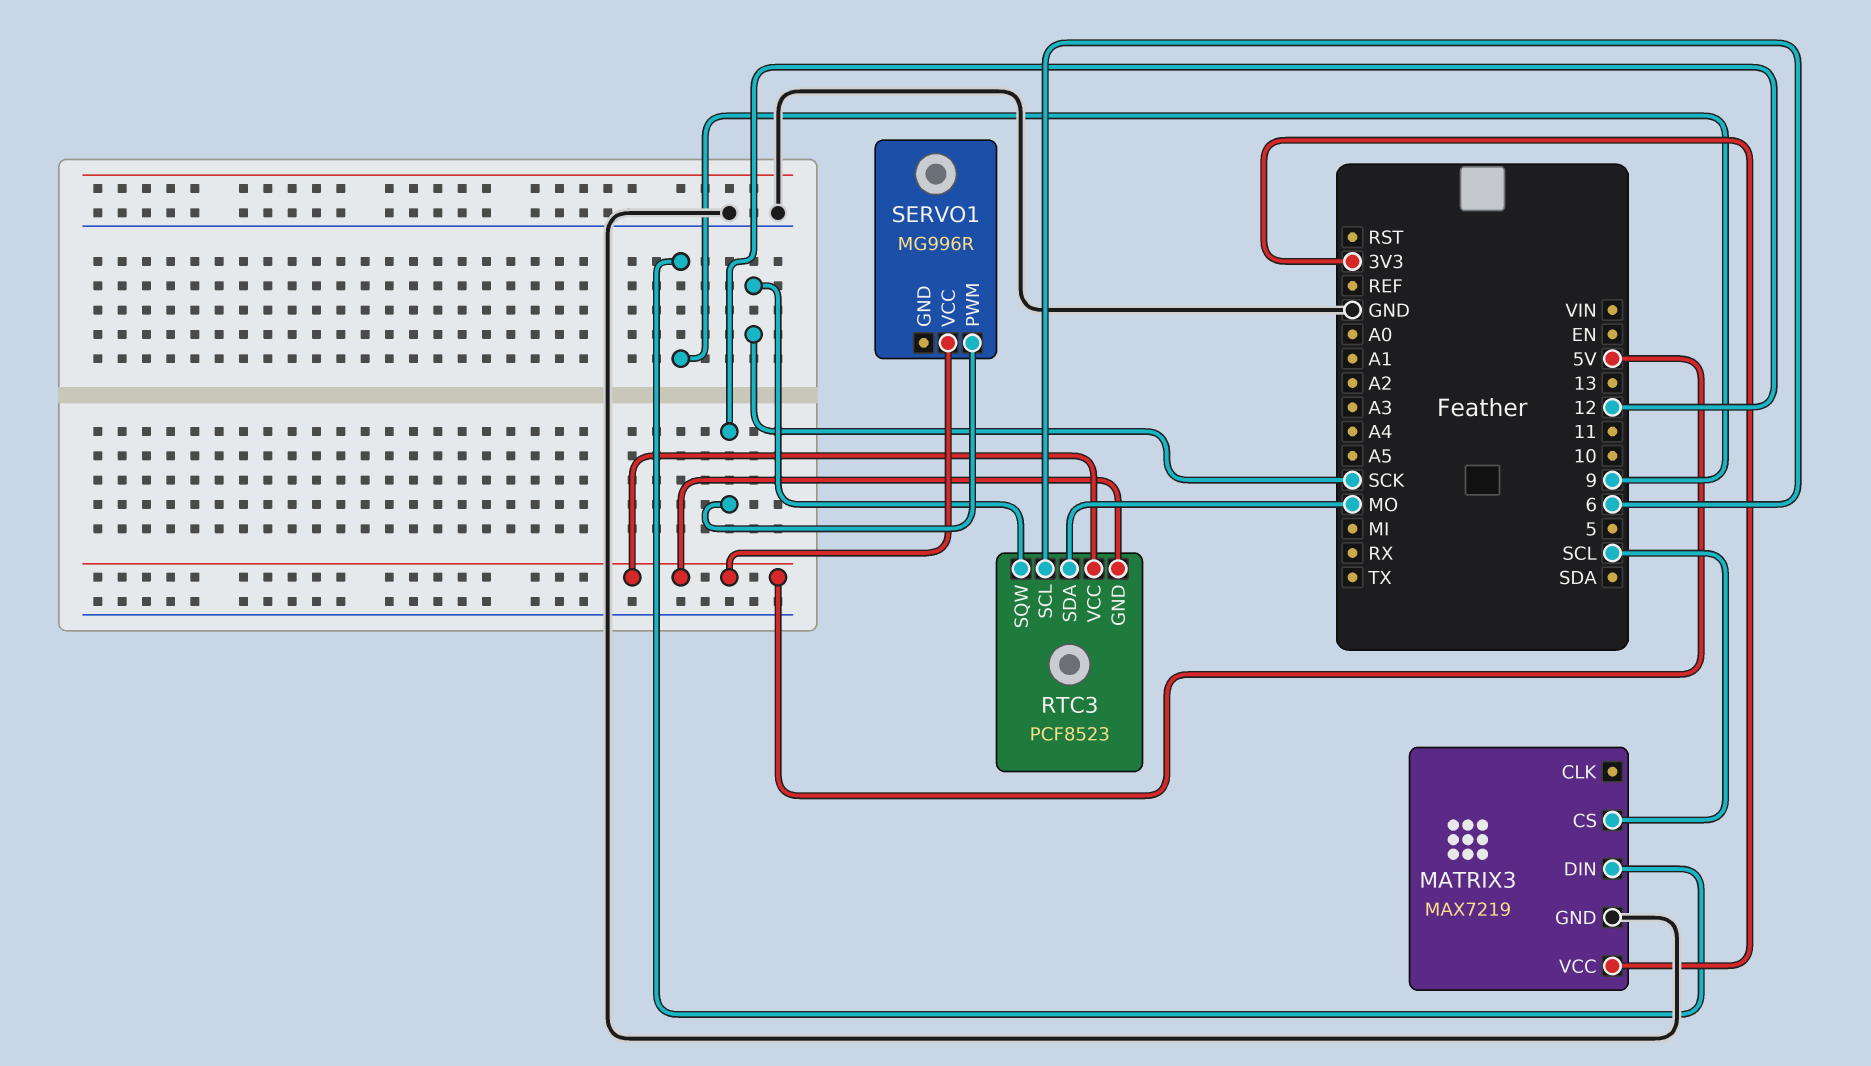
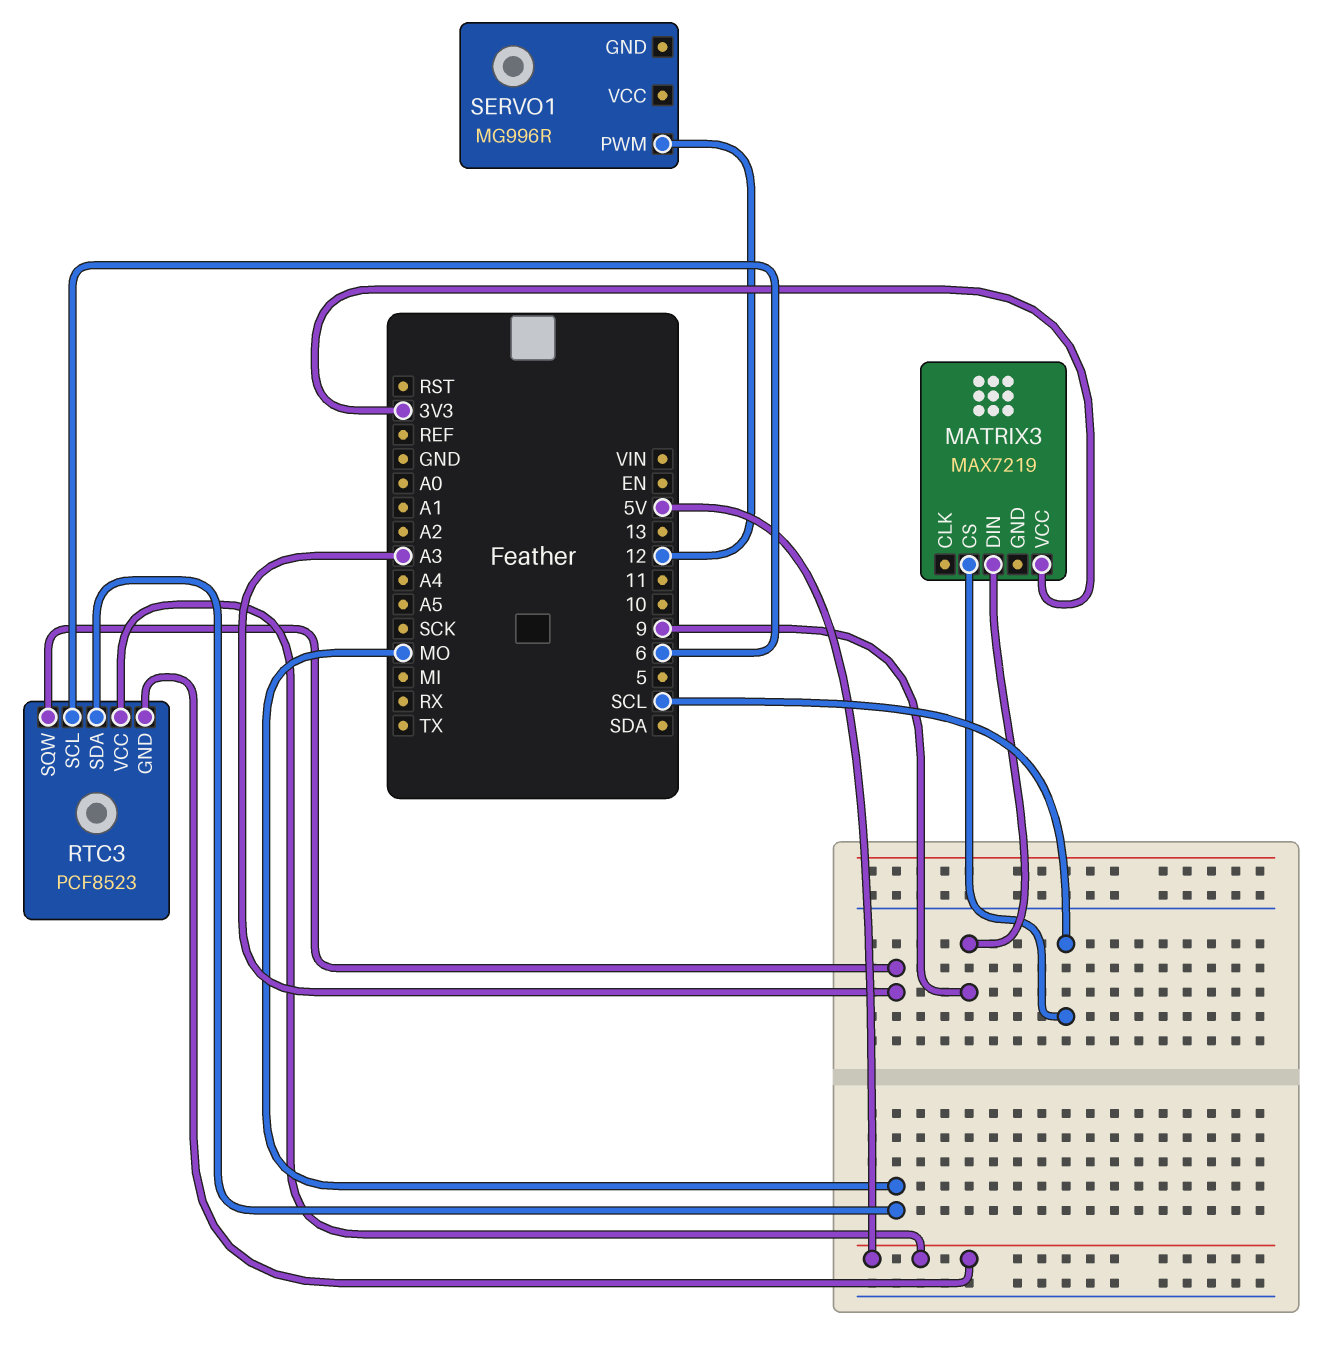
MATRIX3 pin GND: GND -> none
RTC3 pin SQW: SCK -> A3
SERVO1 pin VCC: 5V -> none

